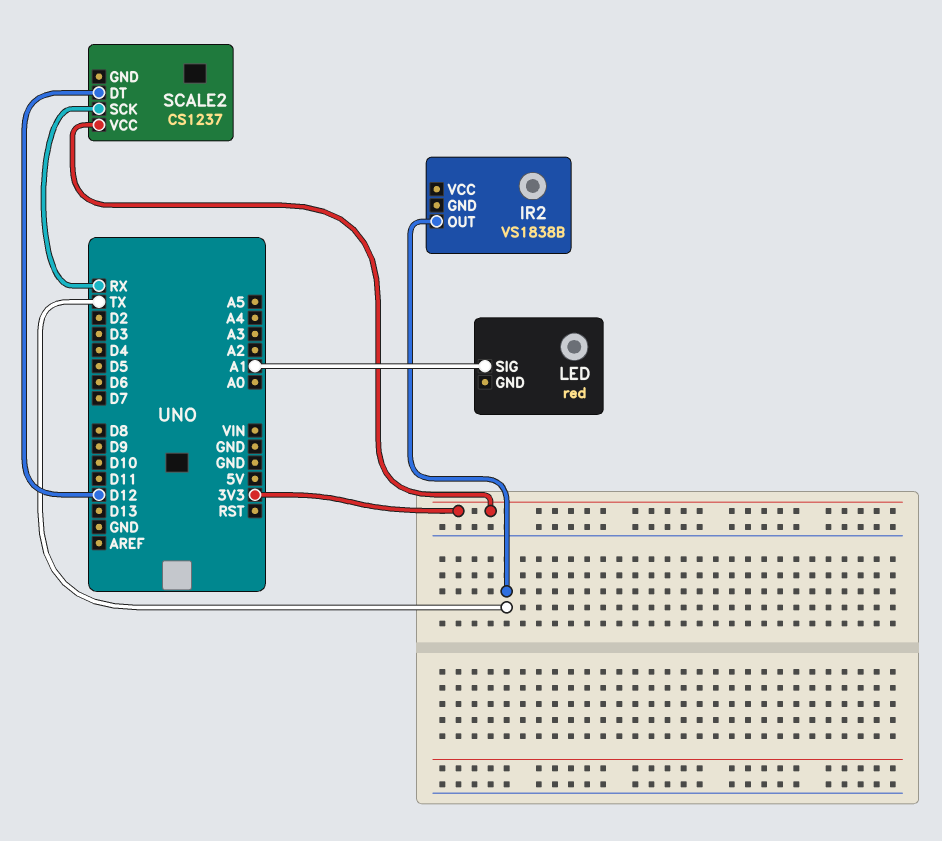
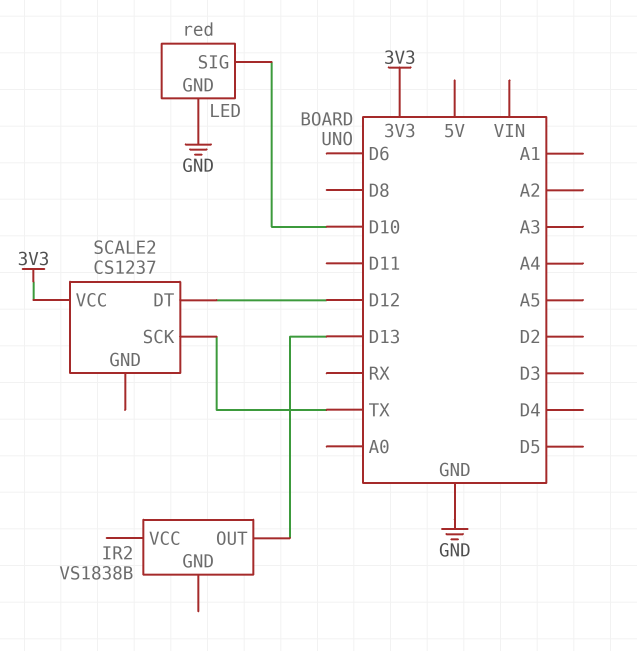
IR2 pin OUT: TX -> D13
LED pin GND: none -> GND
LED pin SIG: A1 -> D10
SCALE2 pin SCK: RX -> TX

